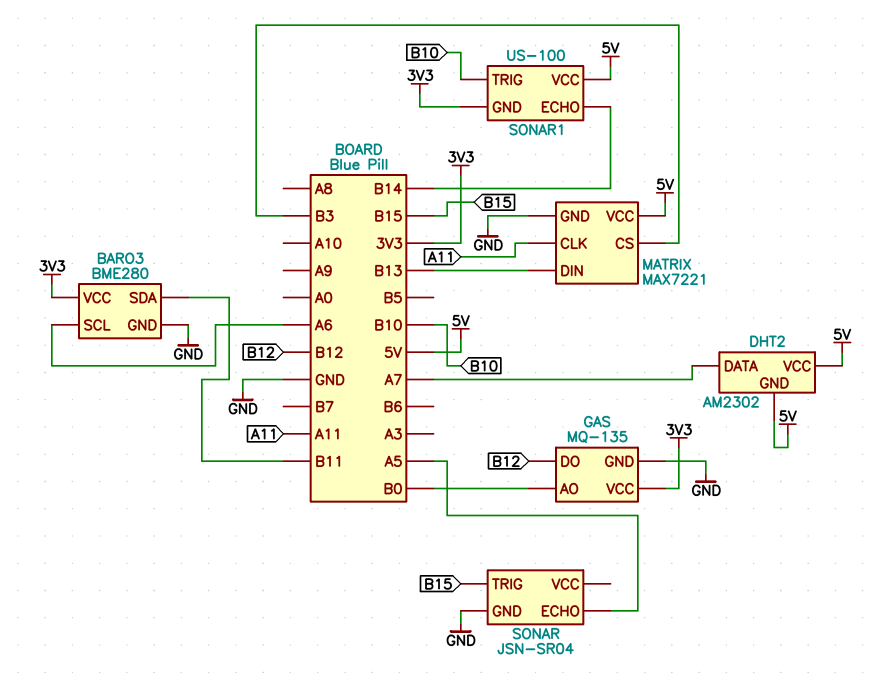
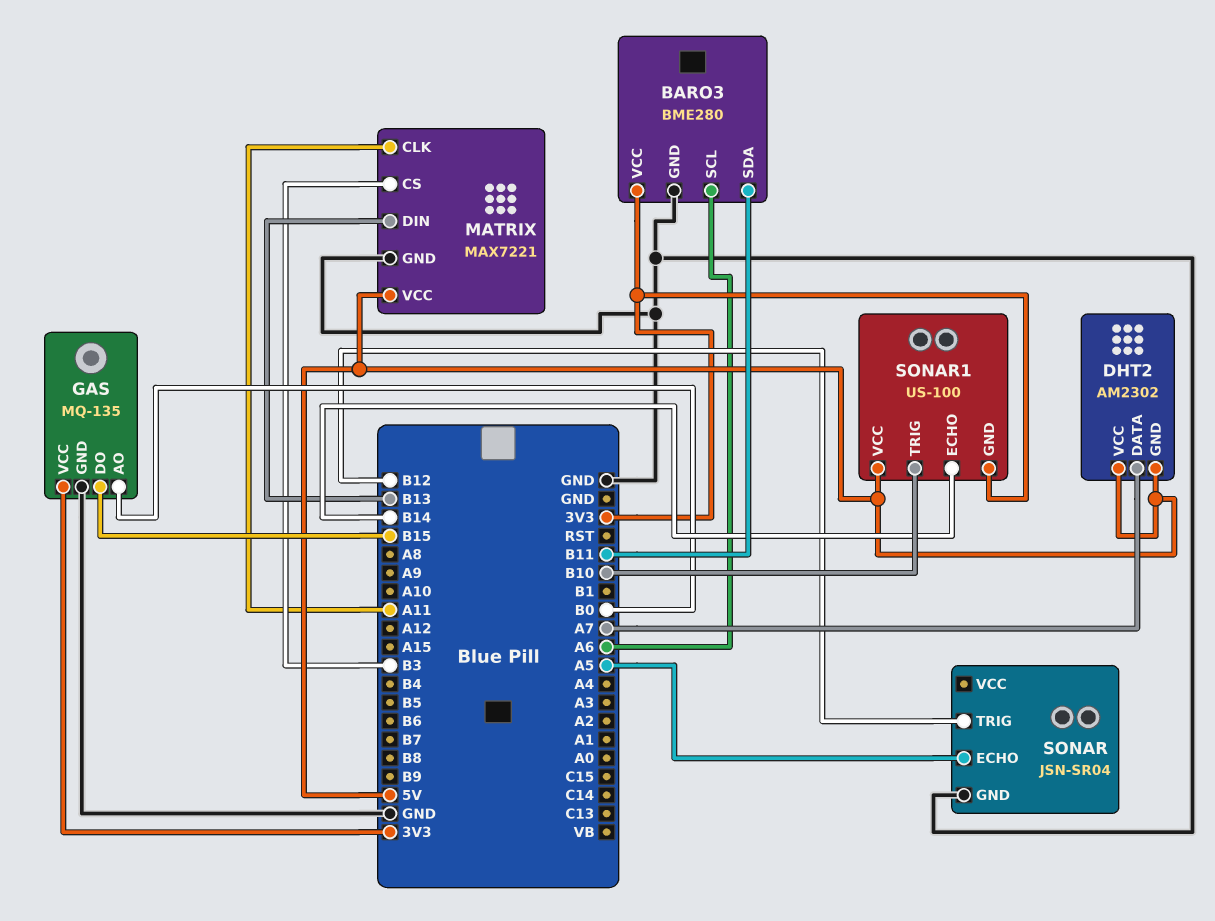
GAS pin DO: B12 -> B15
SONAR pin TRIG: B15 -> B12

